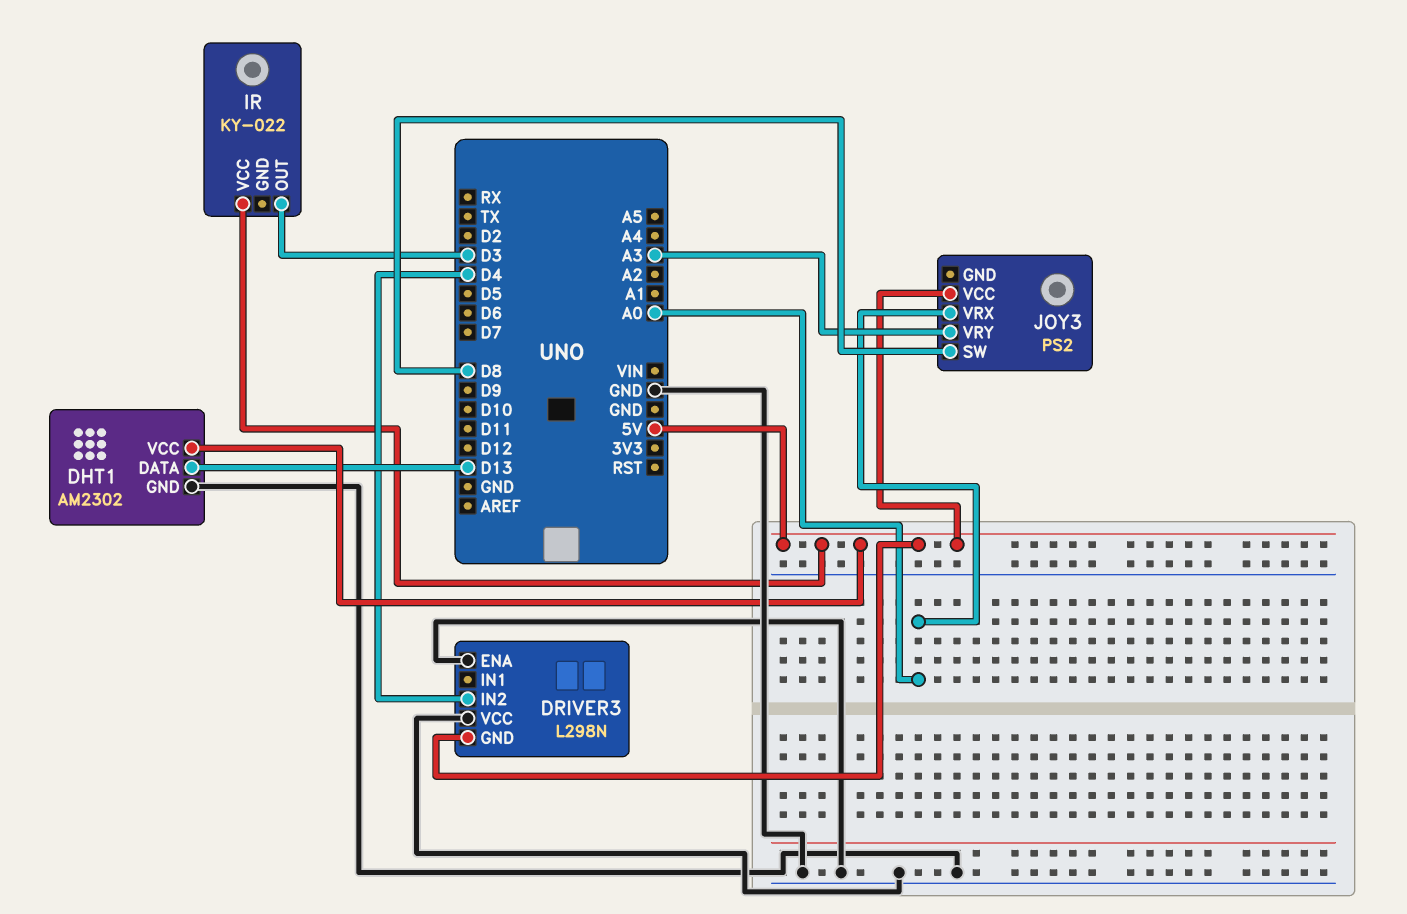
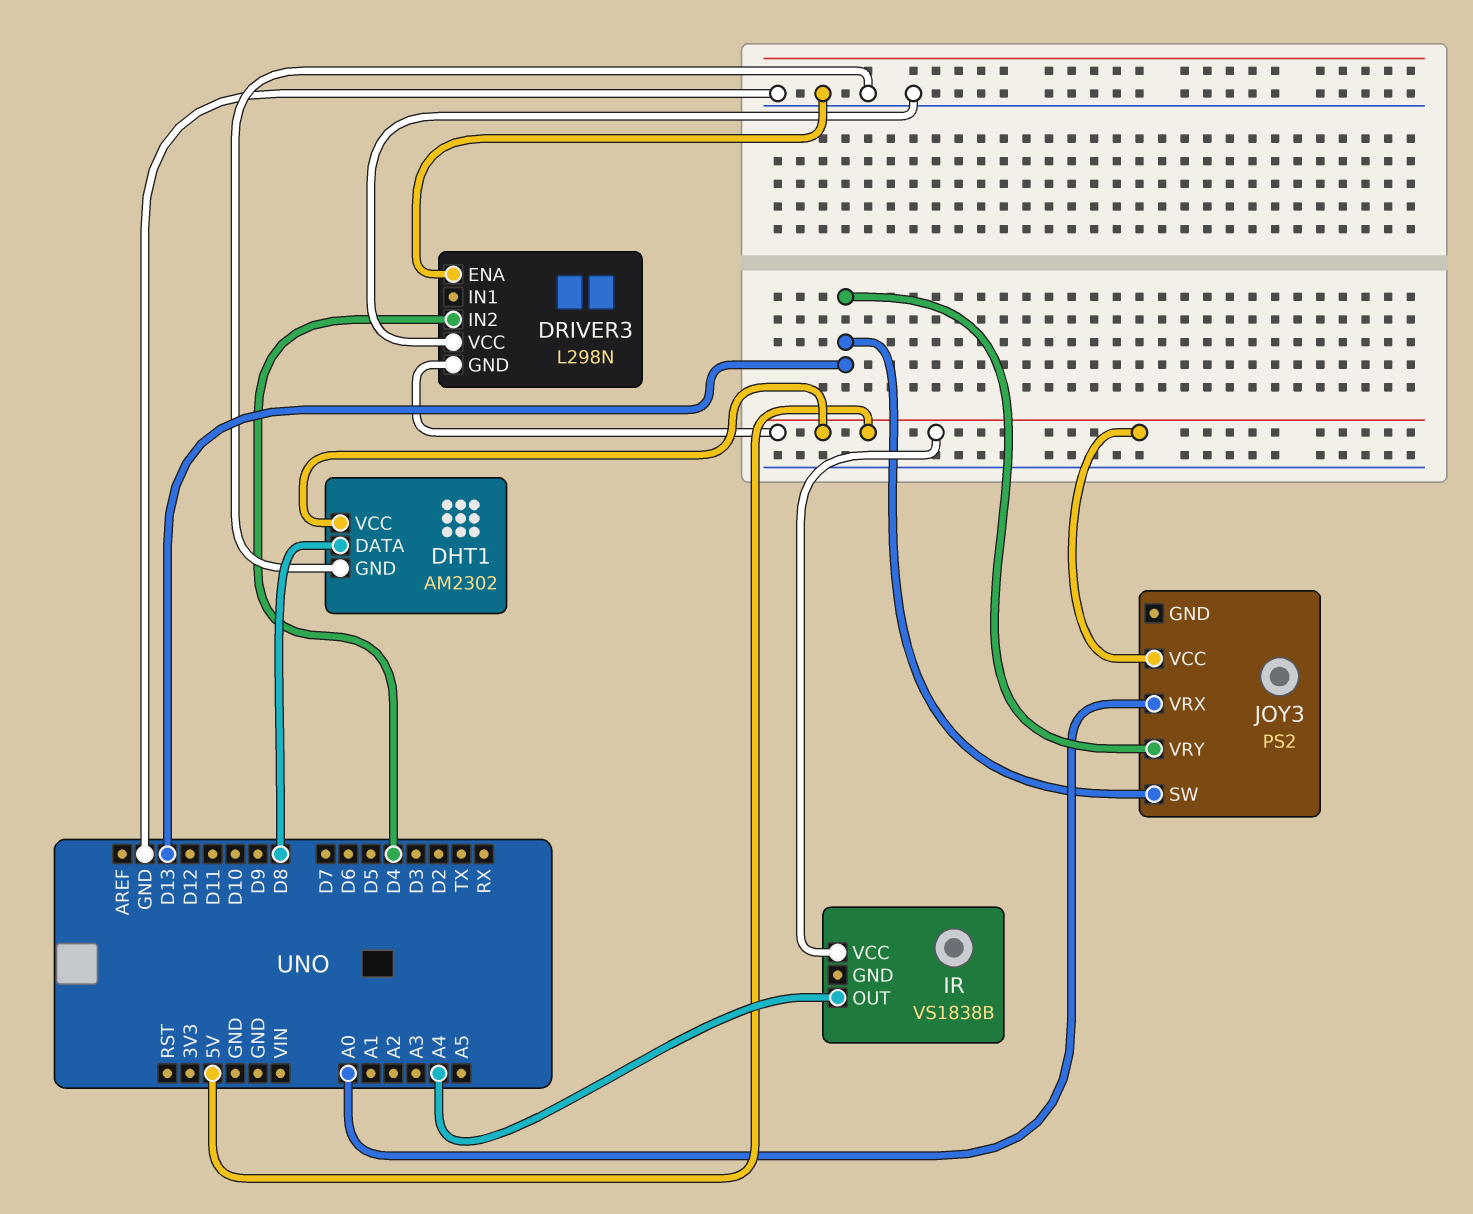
DHT1 pin DATA: D13 -> D8
IR: KY-022 -> VS1838B
IR pin OUT: D3 -> A4
JOY3 pin SW: D8 -> D13
JOY3 pin VRY: A3 -> D13

